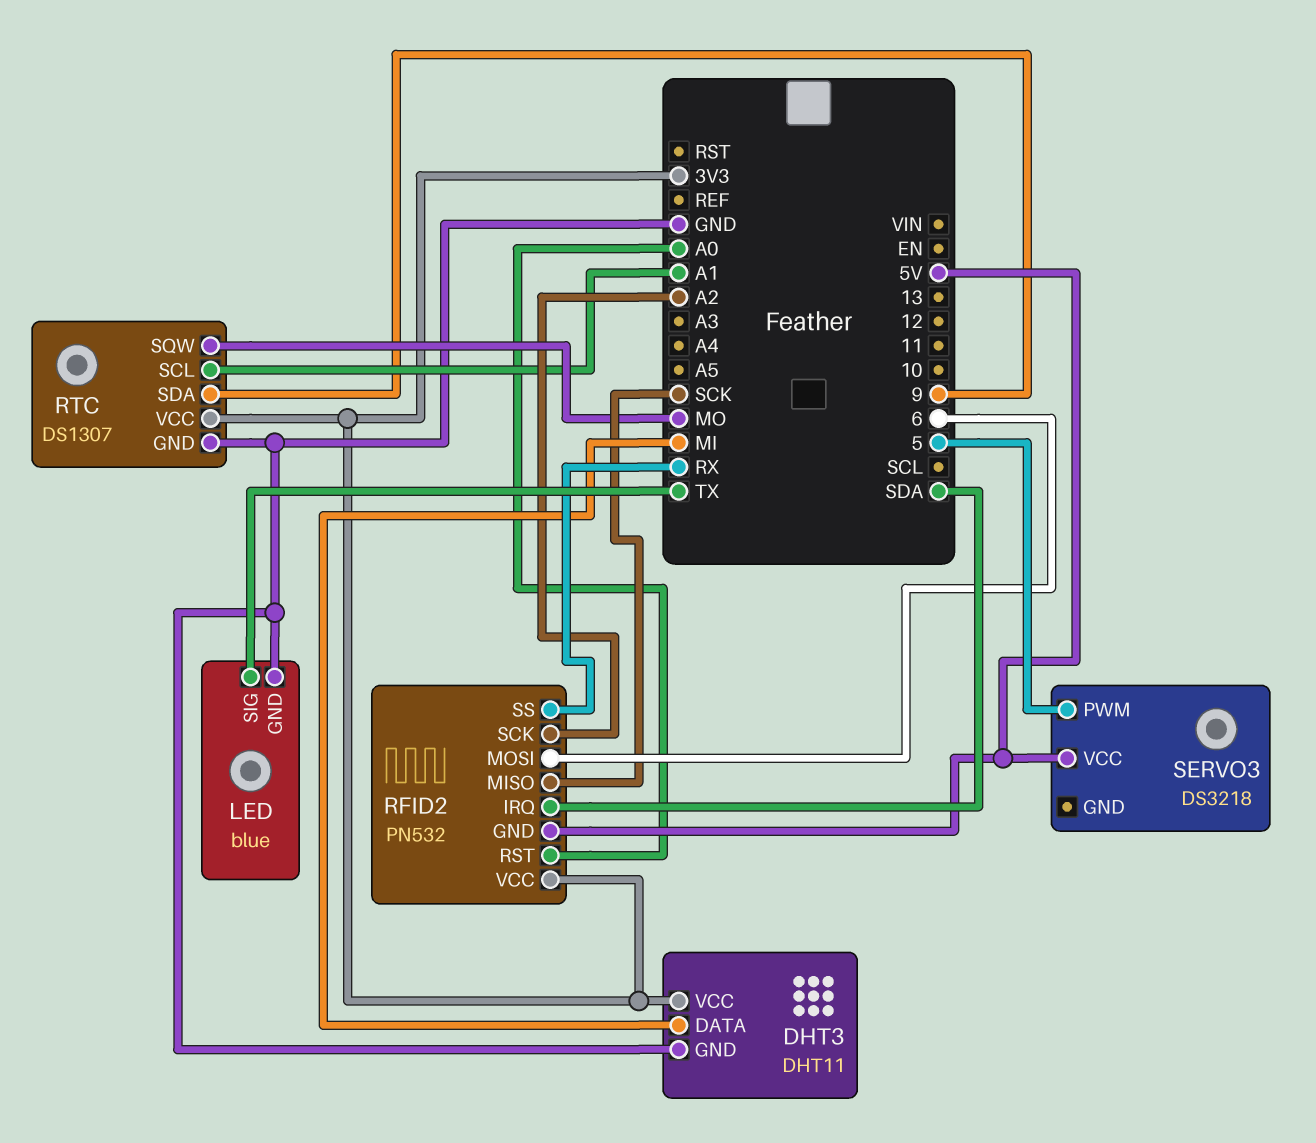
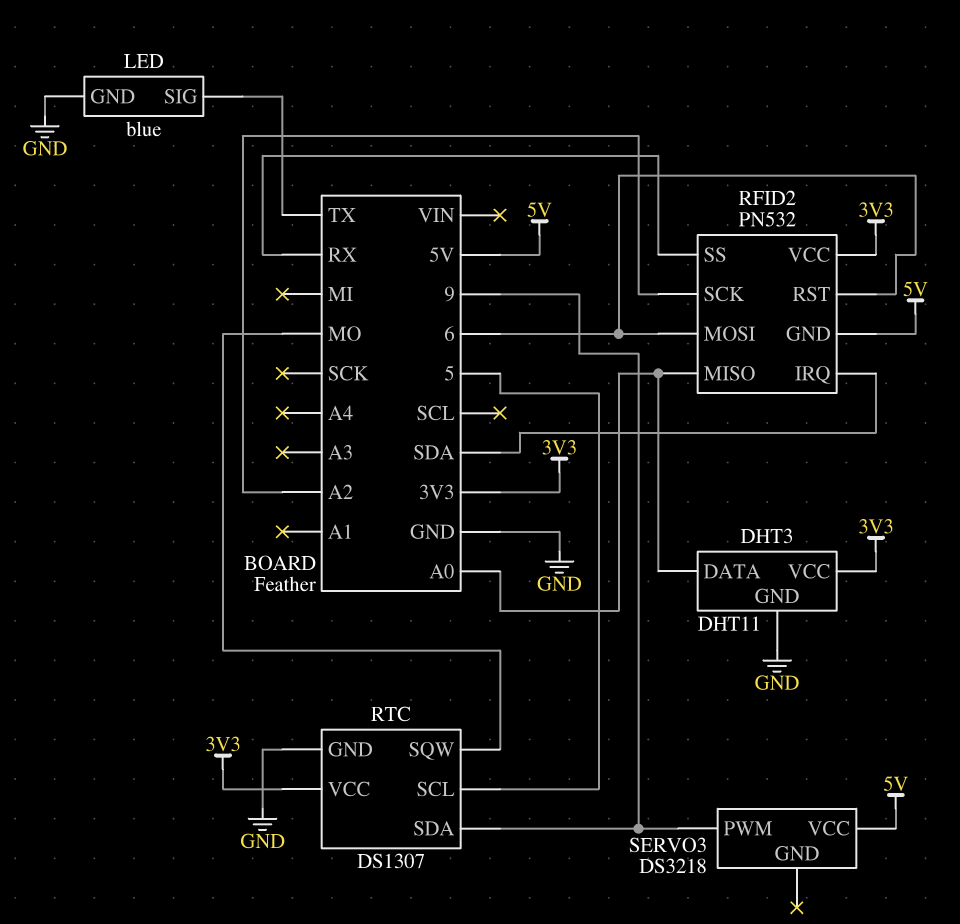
DHT3 pin DATA: MI -> A0
RFID2 pin MISO: SCK -> A0
RFID2 pin RST: A0 -> 6
RTC pin SCL: A1 -> 5
SERVO3 pin PWM: 5 -> 9

